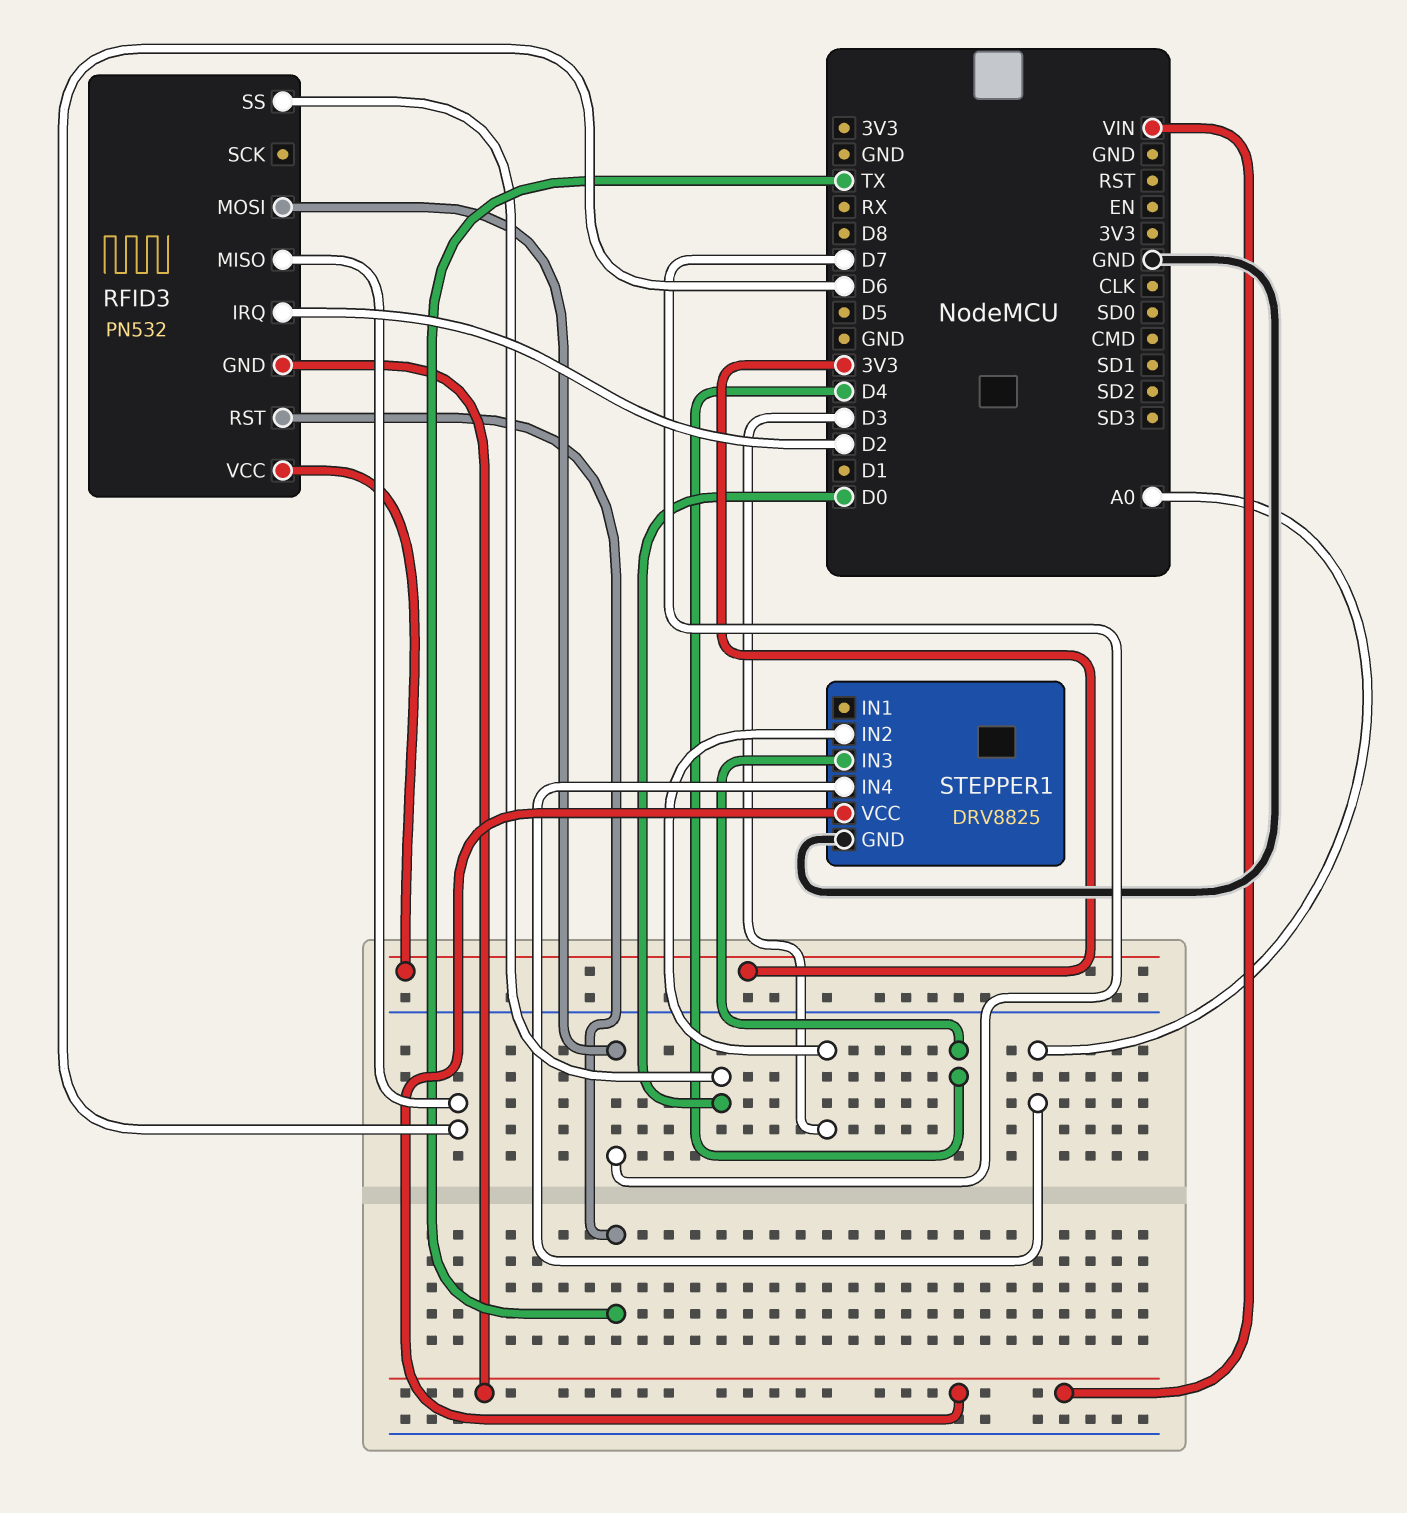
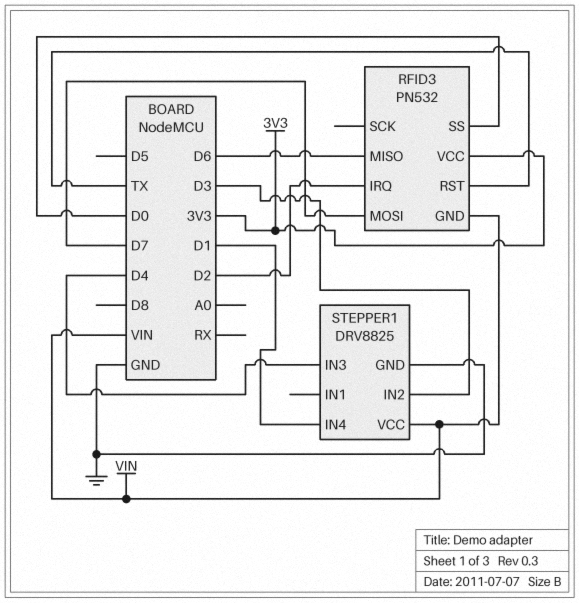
STEPPER1 pin IN4: A0 -> D1

